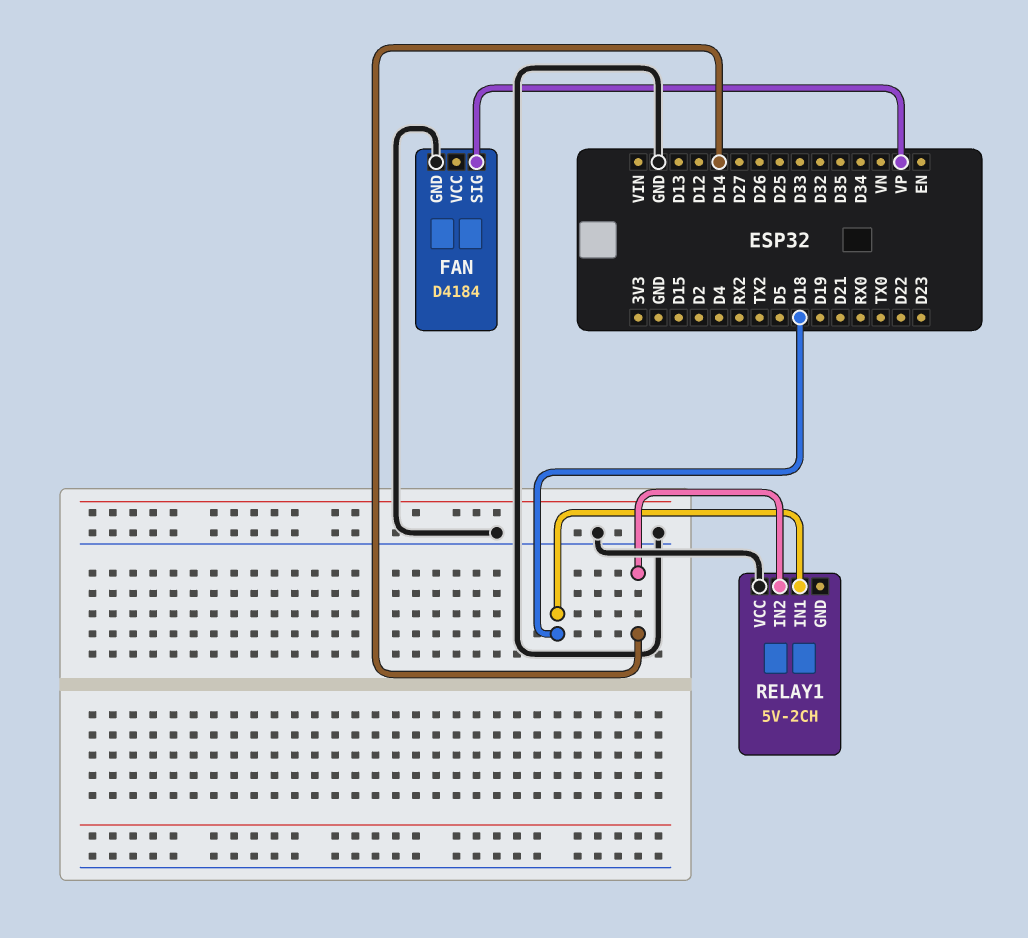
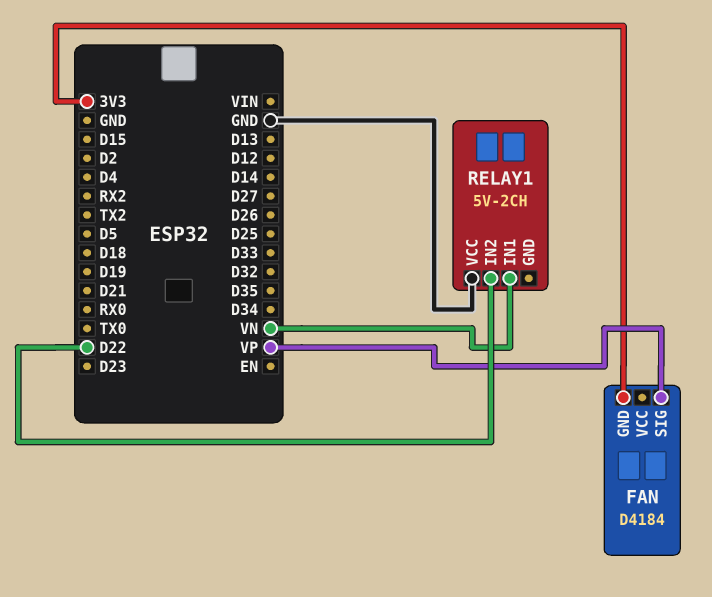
FAN pin GND: GND -> 3V3
RELAY1 pin IN1: D18 -> VN
RELAY1 pin IN2: D14 -> D22

